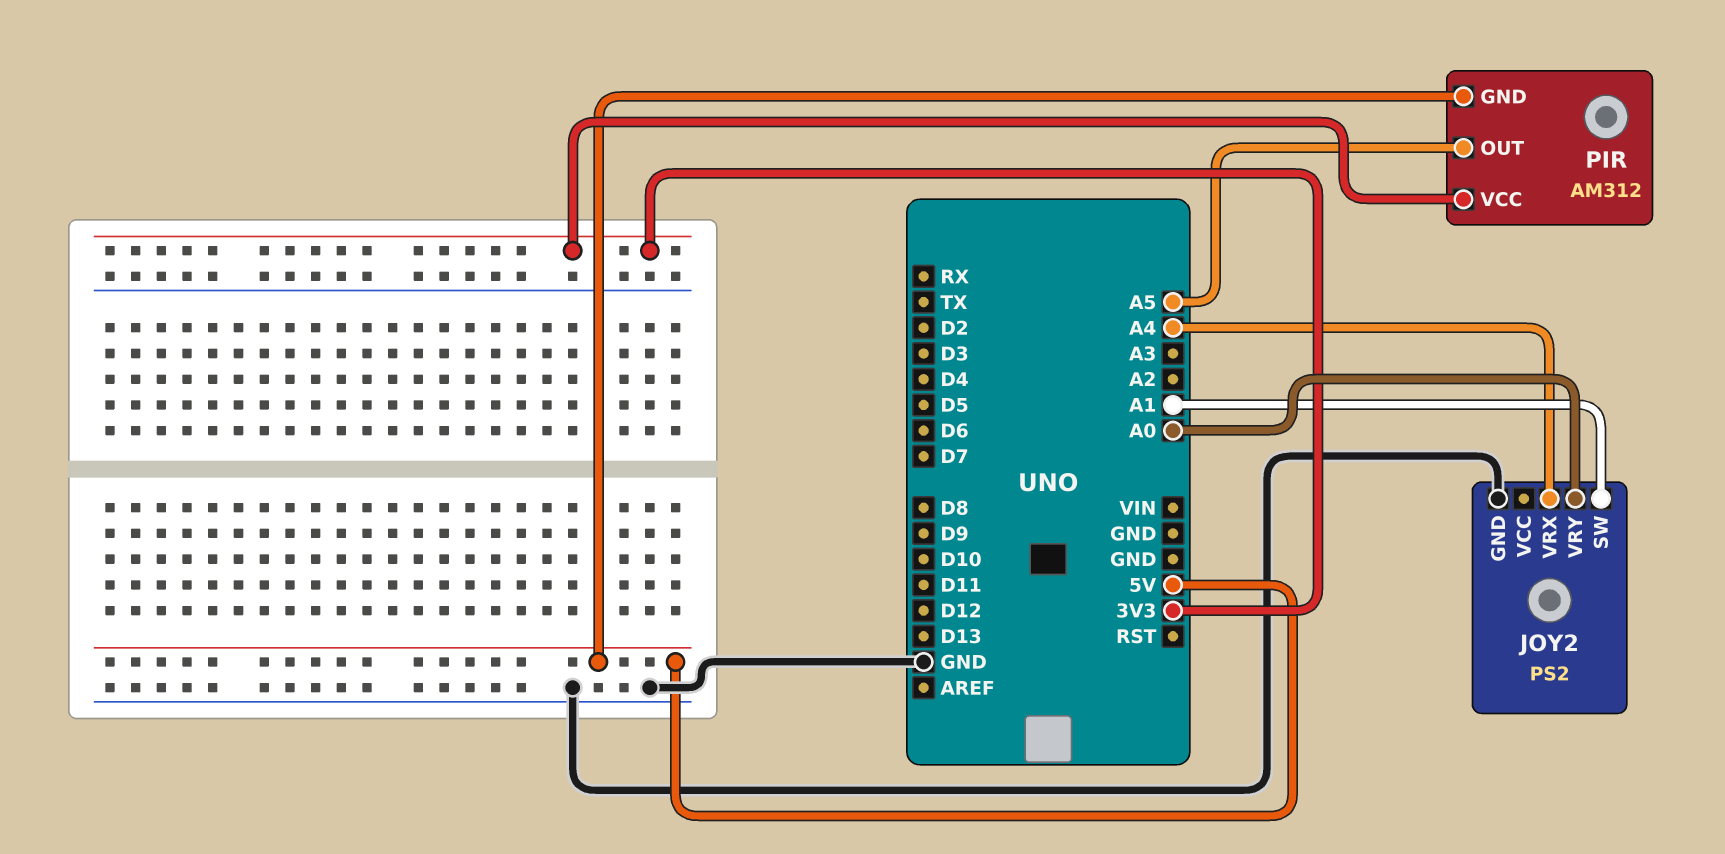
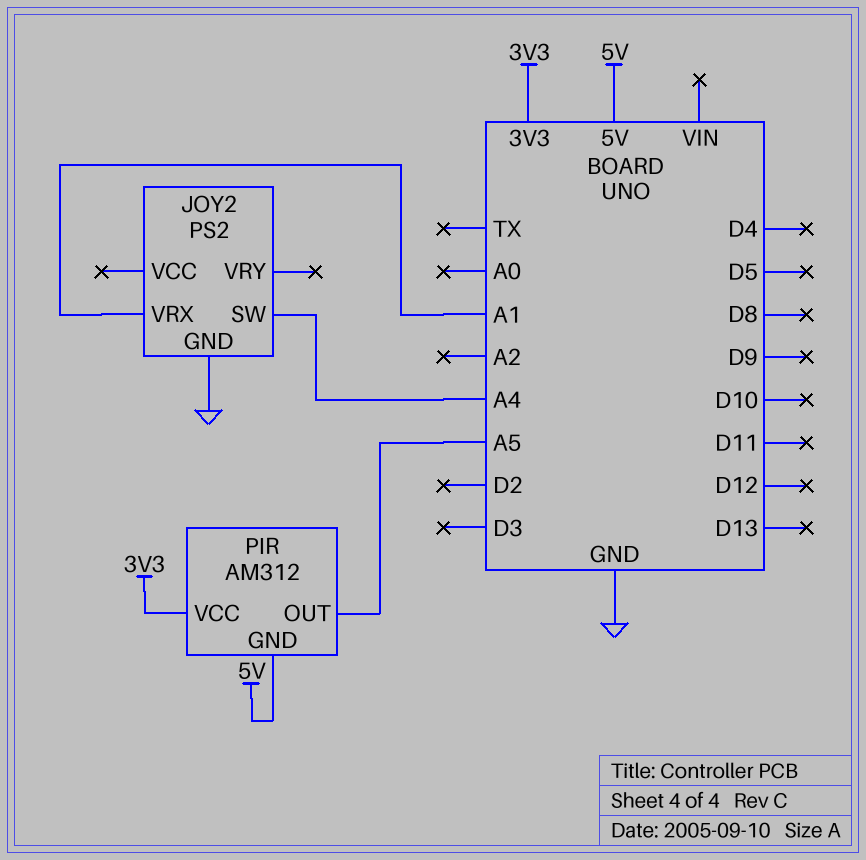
JOY2 pin SW: A1 -> A4
JOY2 pin VRX: A4 -> A1
JOY2 pin VRY: A0 -> none

